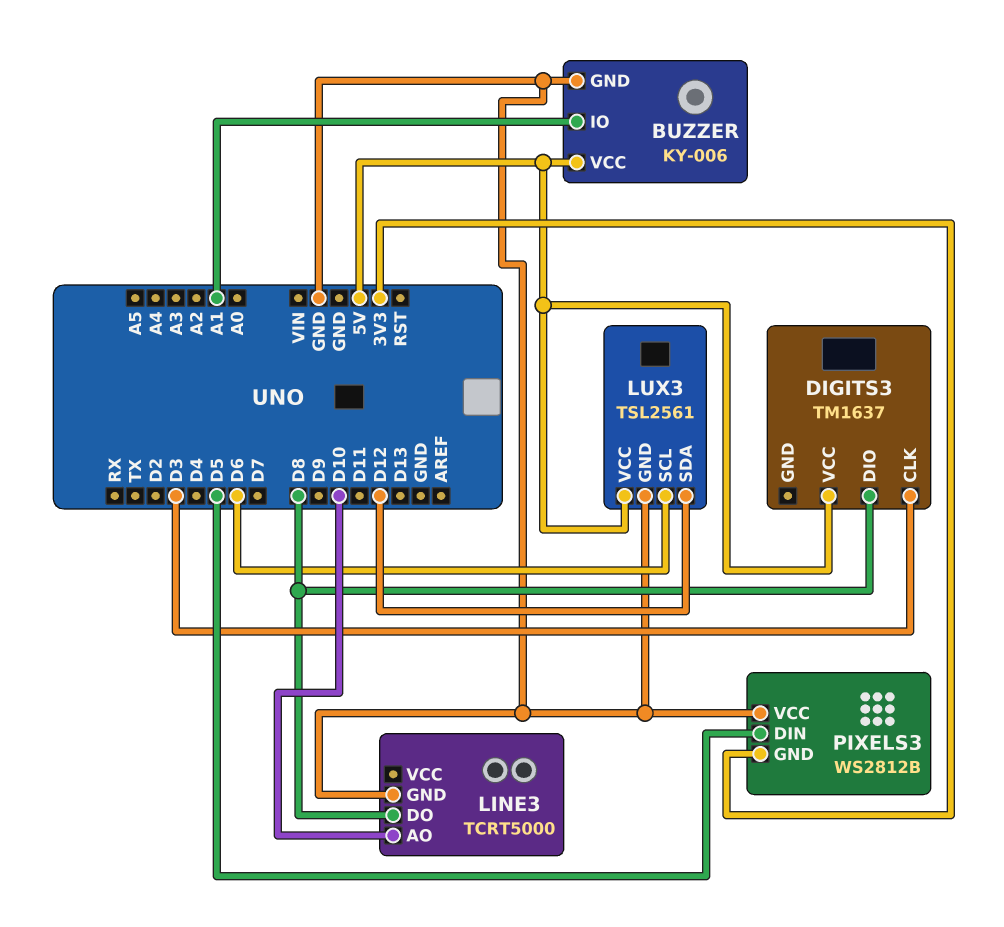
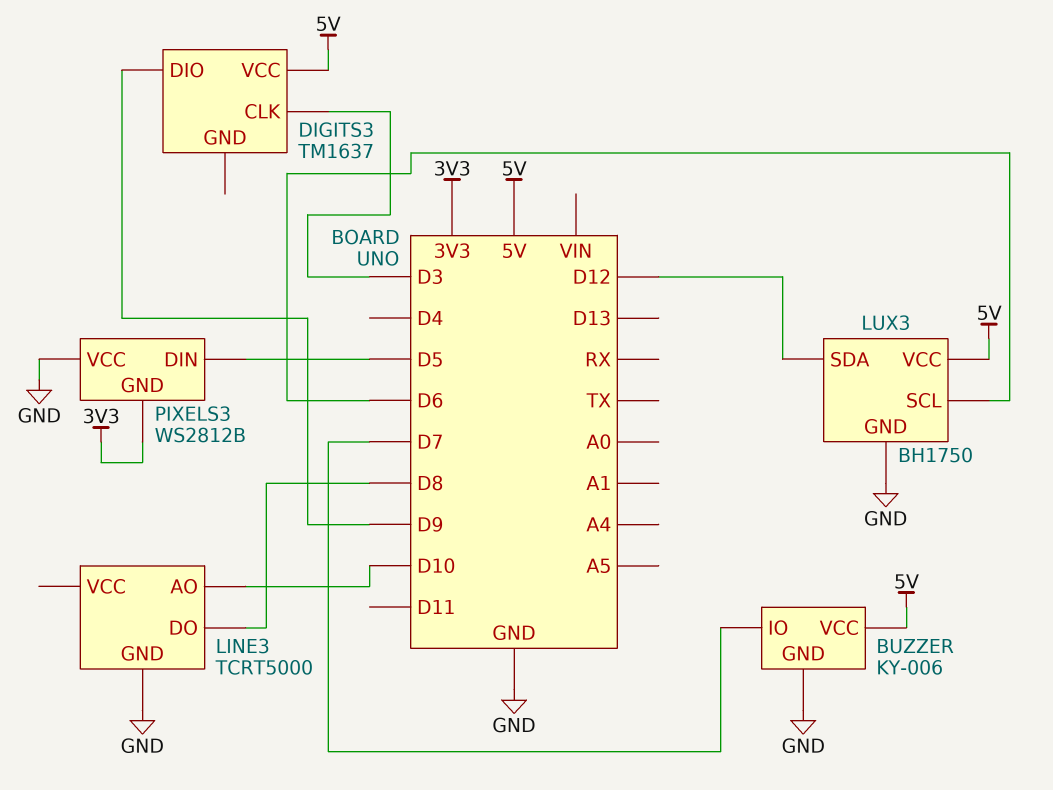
BUZZER pin IO: A1 -> D7
DIGITS3 pin DIO: D8 -> D9
LUX3: TSL2561 -> BH1750

